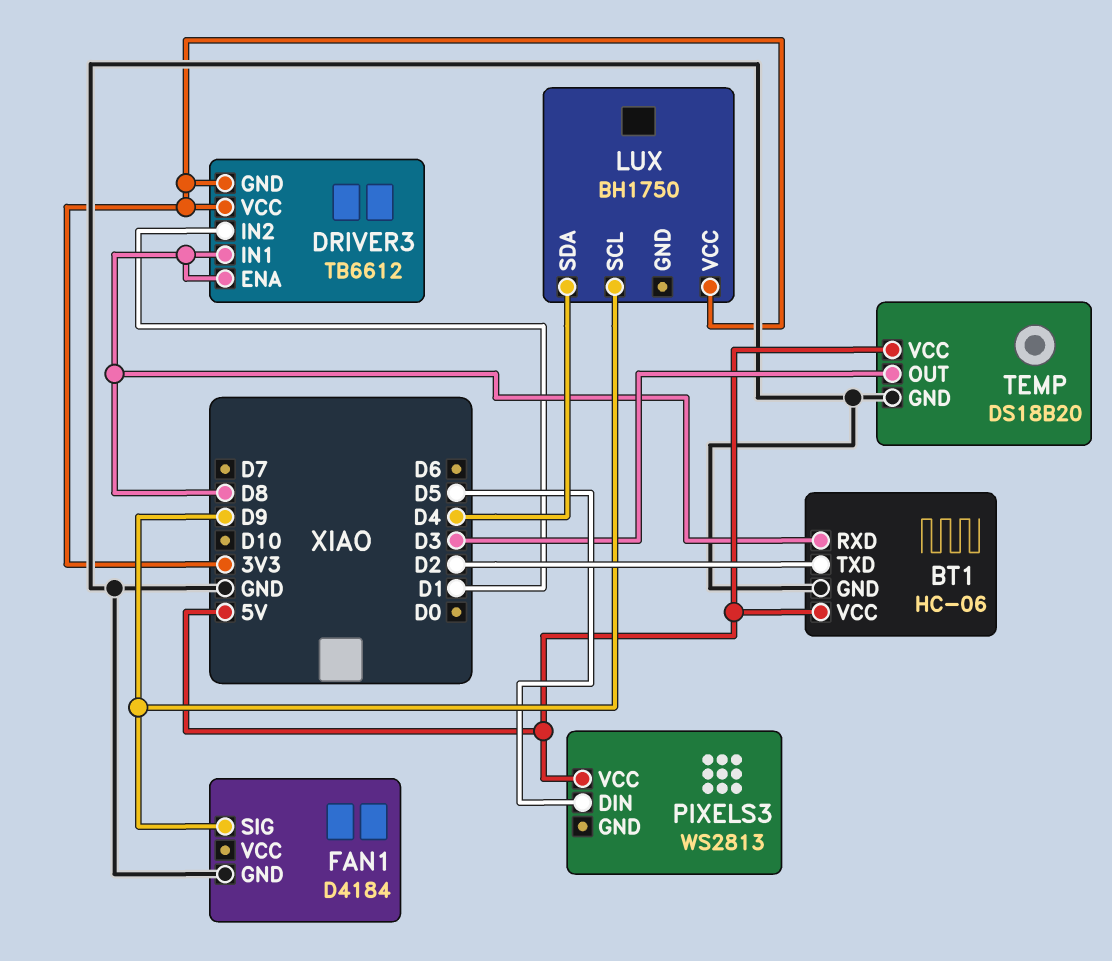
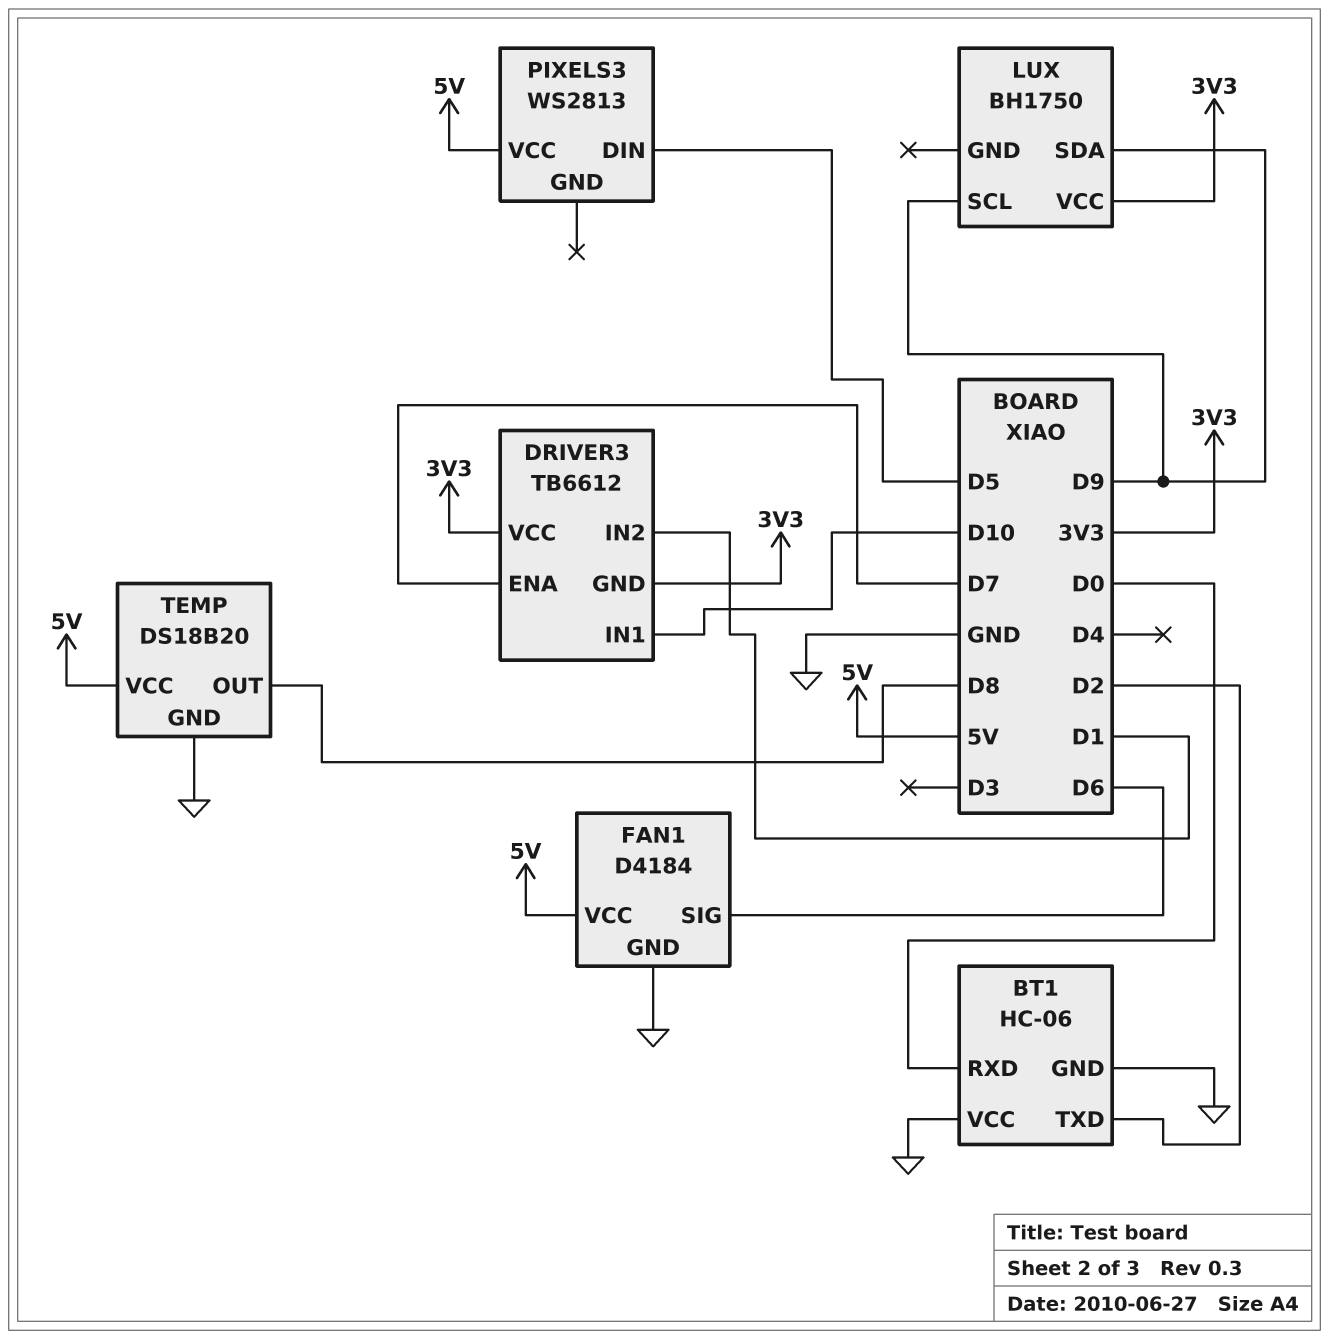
BT1 pin RXD: D8 -> D0
BT1 pin VCC: 5V -> GND
DRIVER3 pin ENA: D8 -> D7
DRIVER3 pin IN1: D8 -> D10
FAN1 pin SIG: D9 -> D6
FAN1 pin VCC: none -> 5V
LUX pin SDA: D4 -> D9
TEMP pin OUT: D3 -> D8

